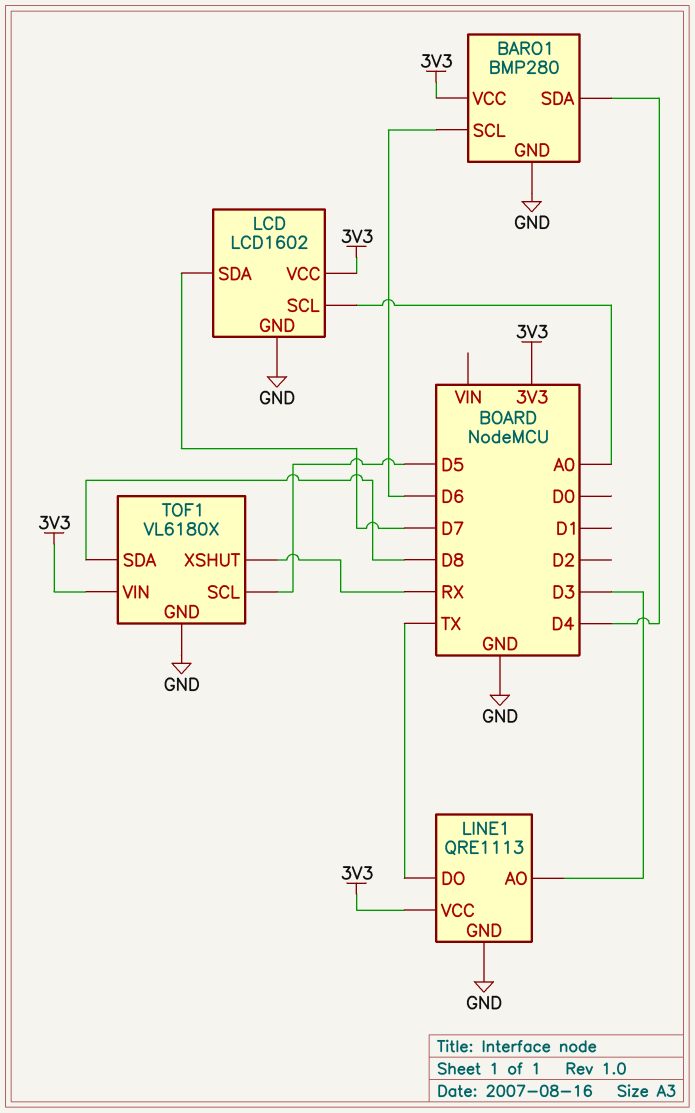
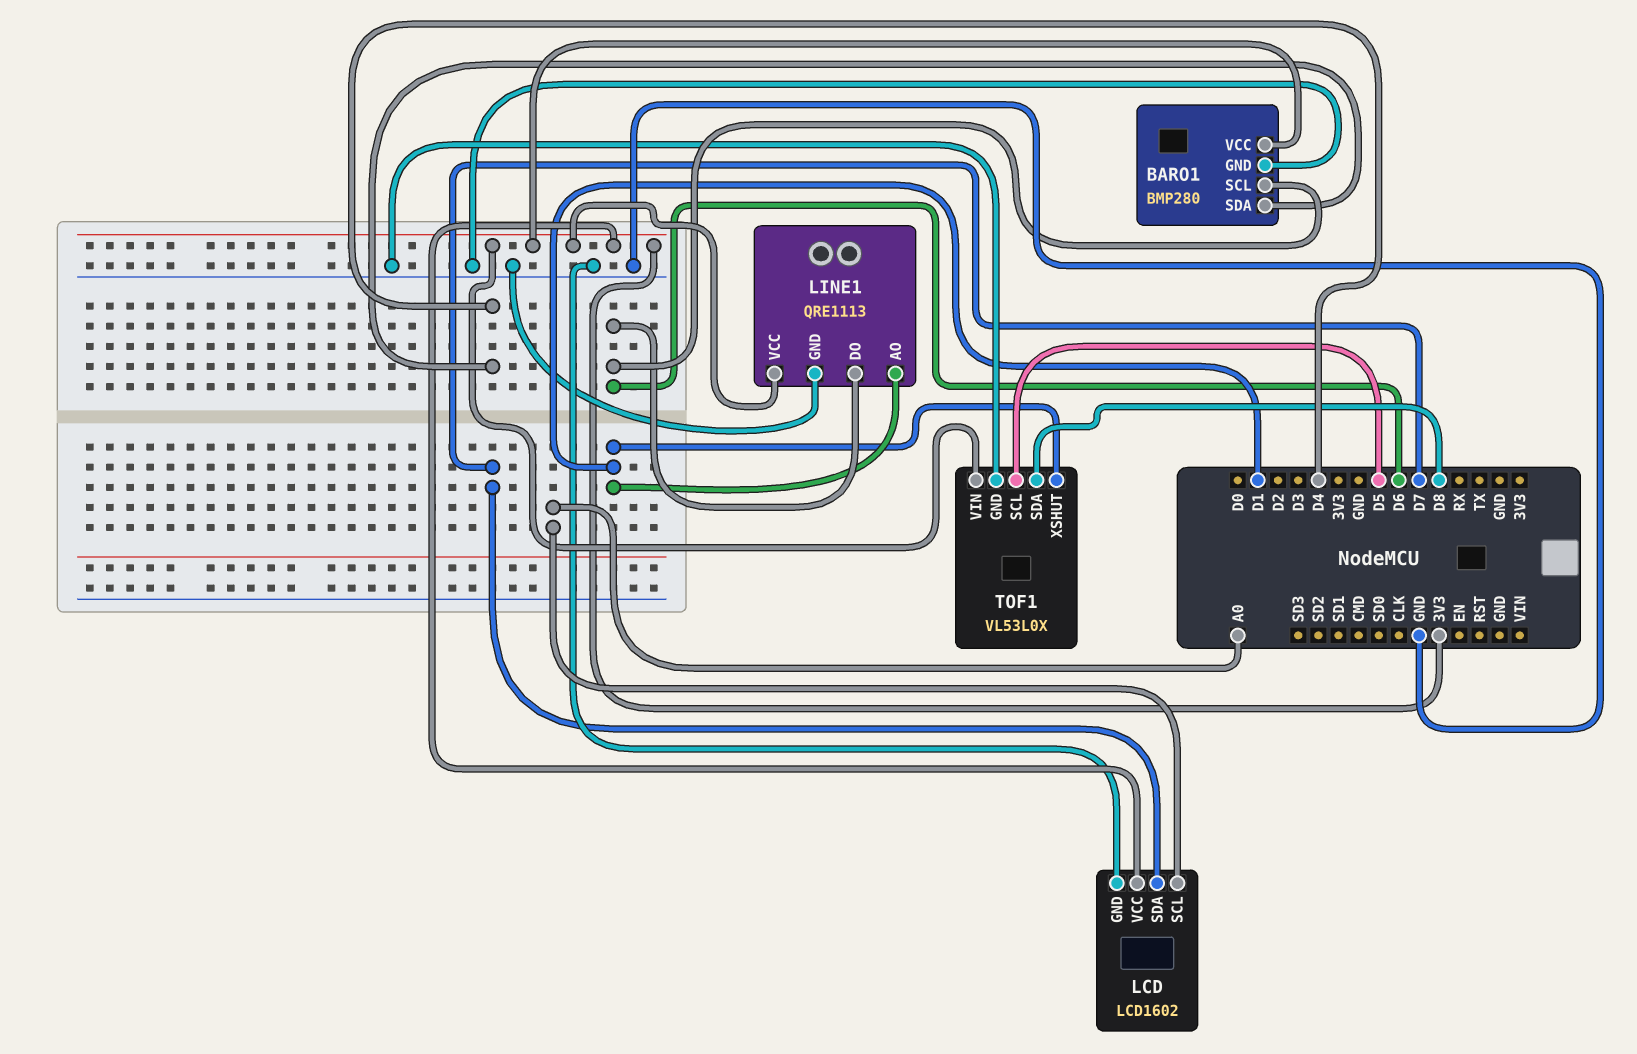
LINE1 pin AO: D3 -> D1
LINE1 pin DO: TX -> D6
TOF1: VL6180X -> VL53L0X
TOF1 pin XSHUT: RX -> D1

